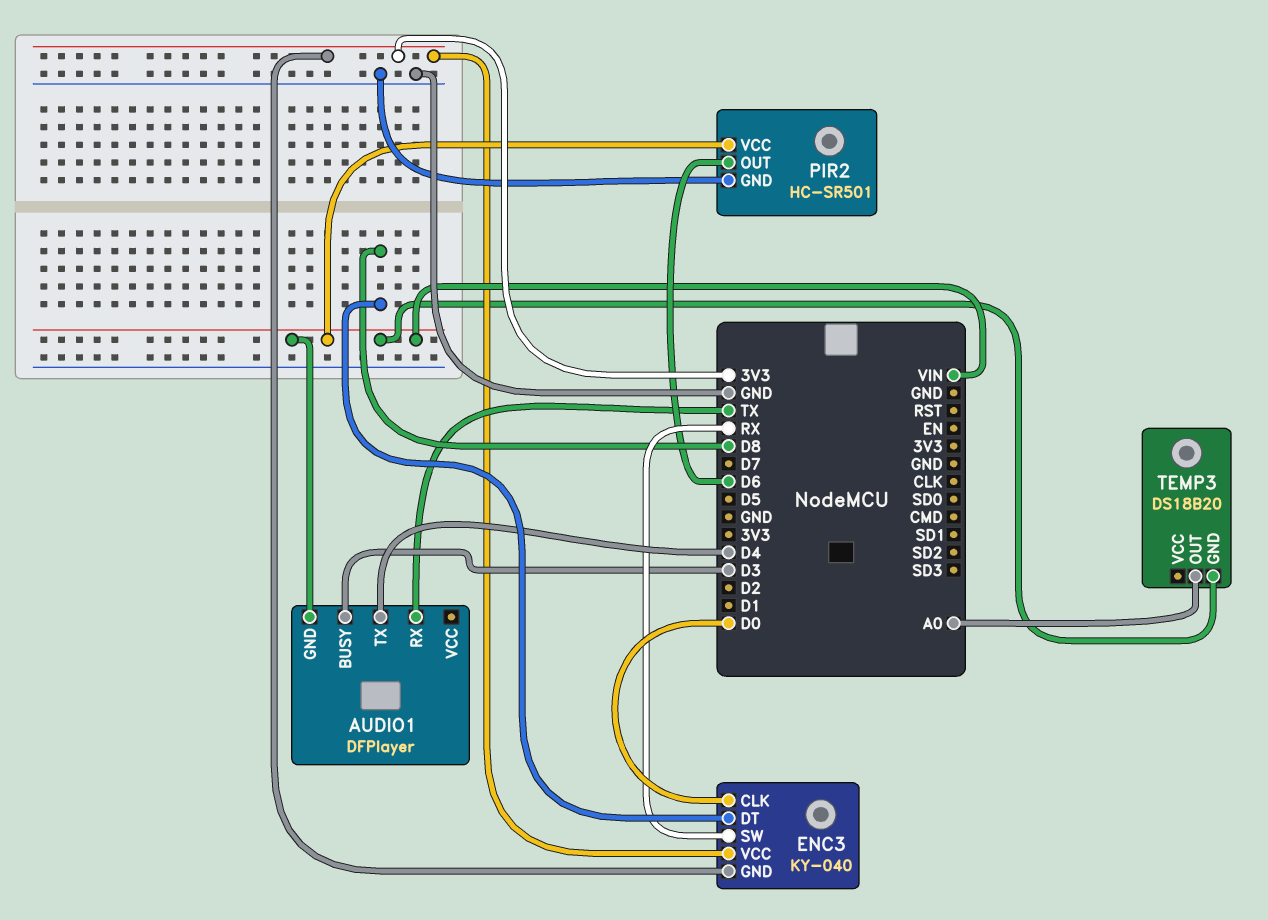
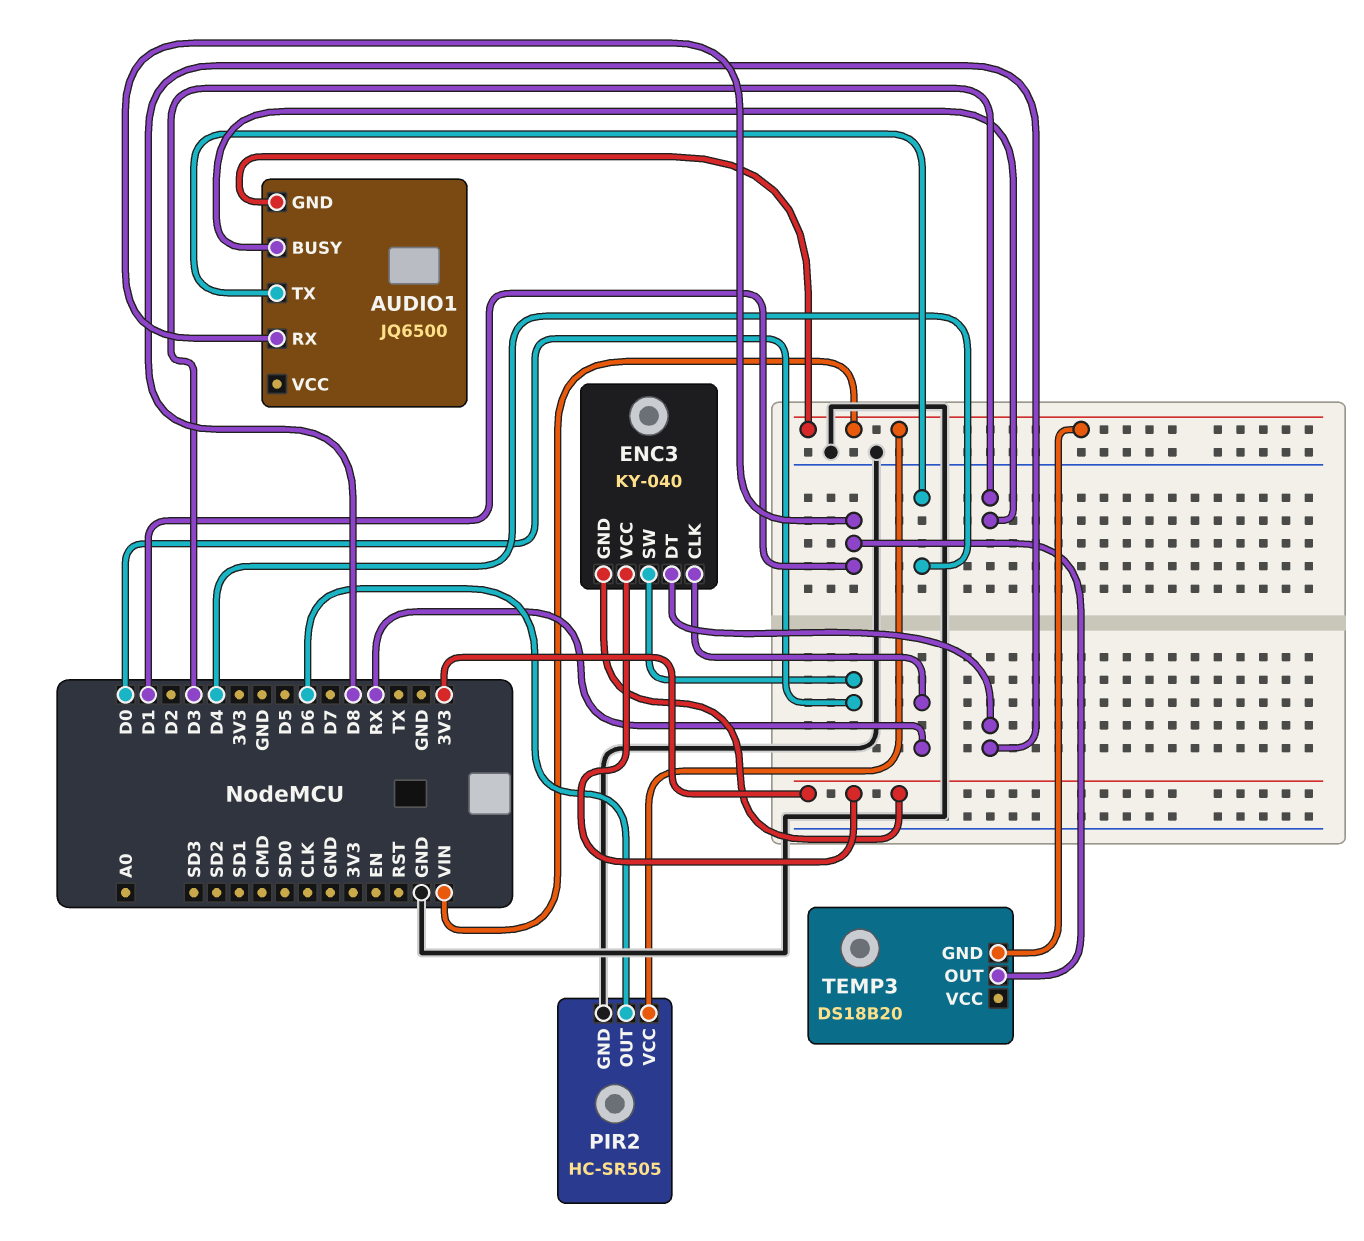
AUDIO1: DFPlayer -> JQ6500
AUDIO1 pin RX: TX -> D1
ENC3 pin CLK: D0 -> RX
ENC3 pin SW: RX -> D0
PIR2: HC-SR501 -> HC-SR505
TEMP3 pin OUT: A0 -> D1

